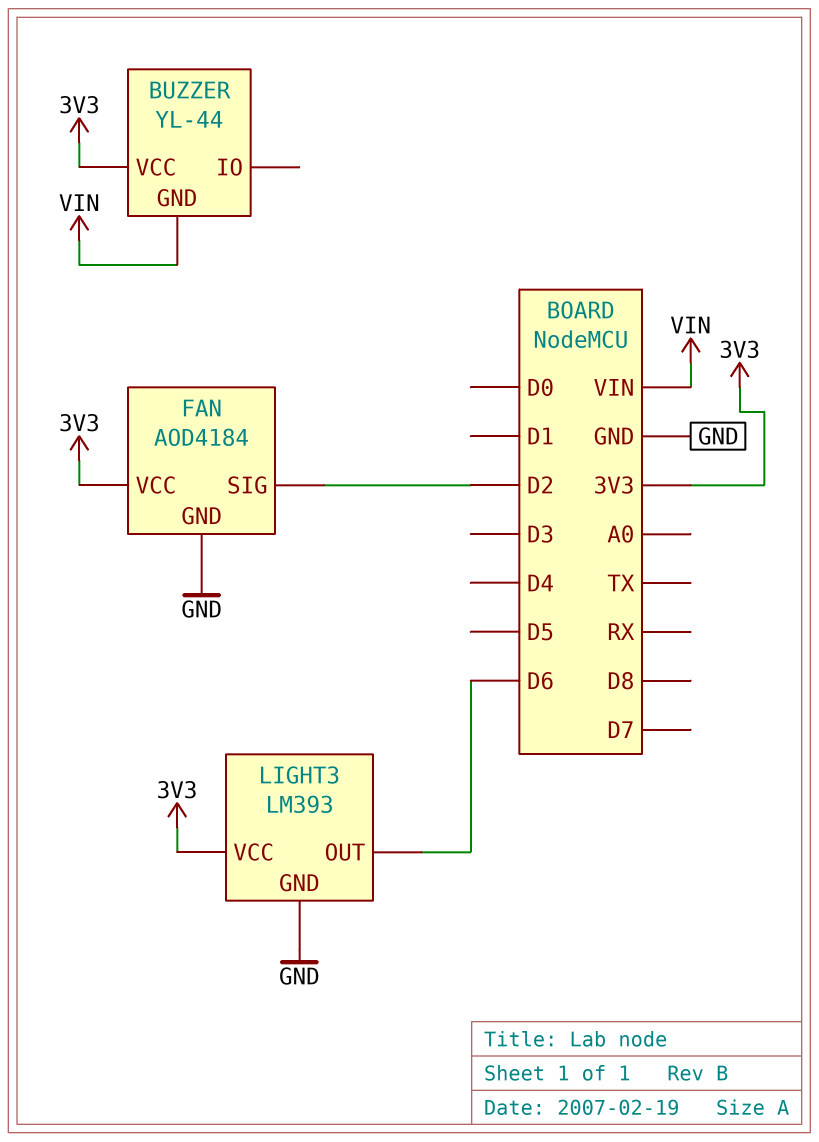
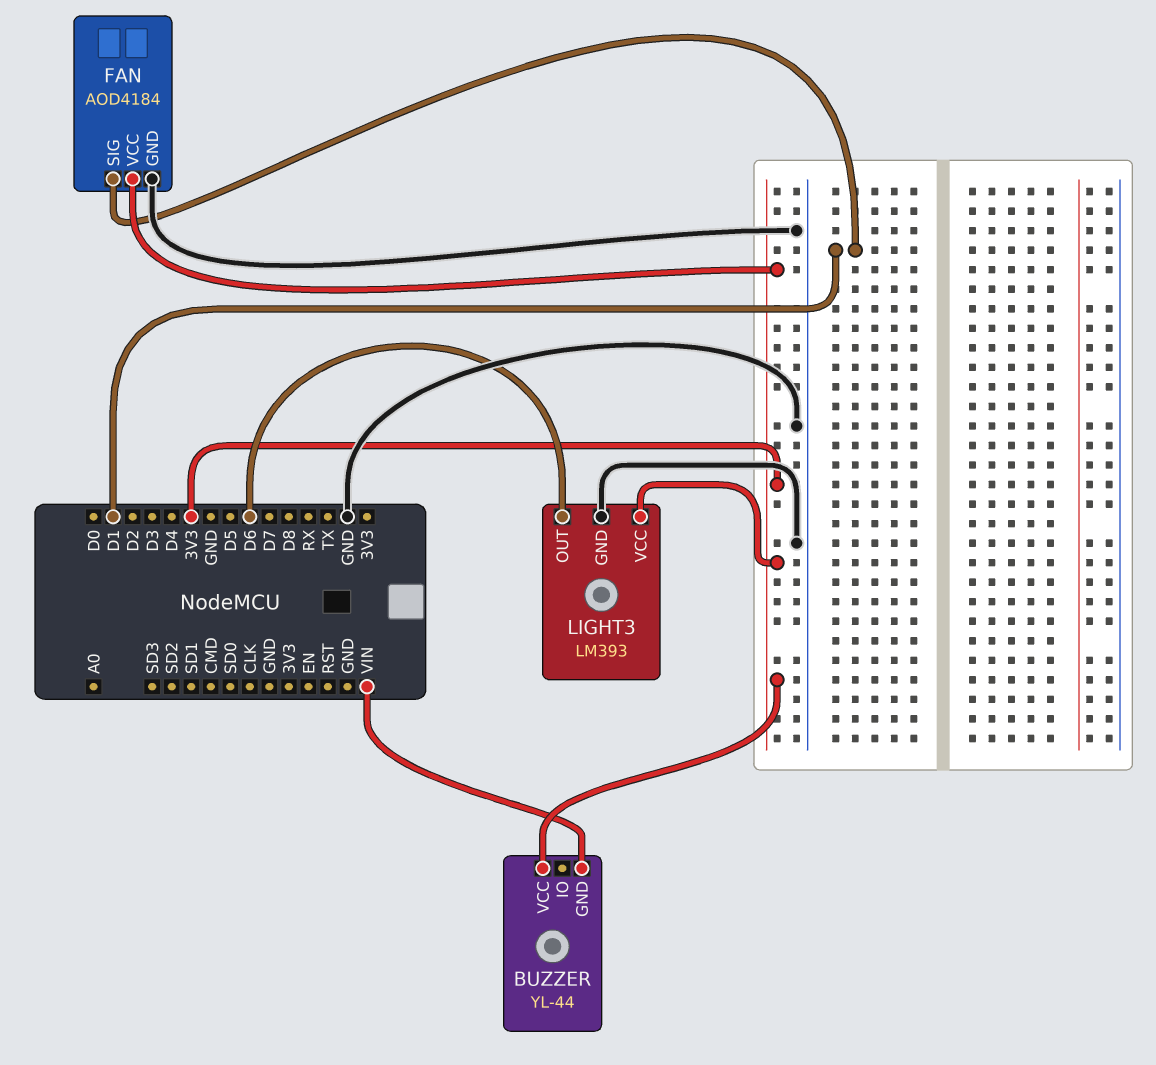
FAN pin SIG: D2 -> D1

